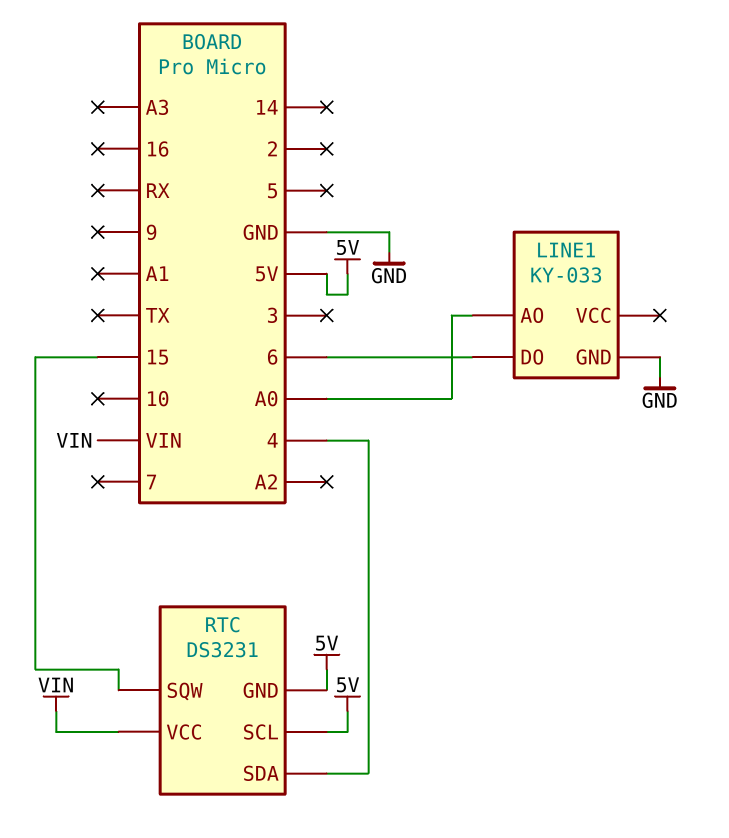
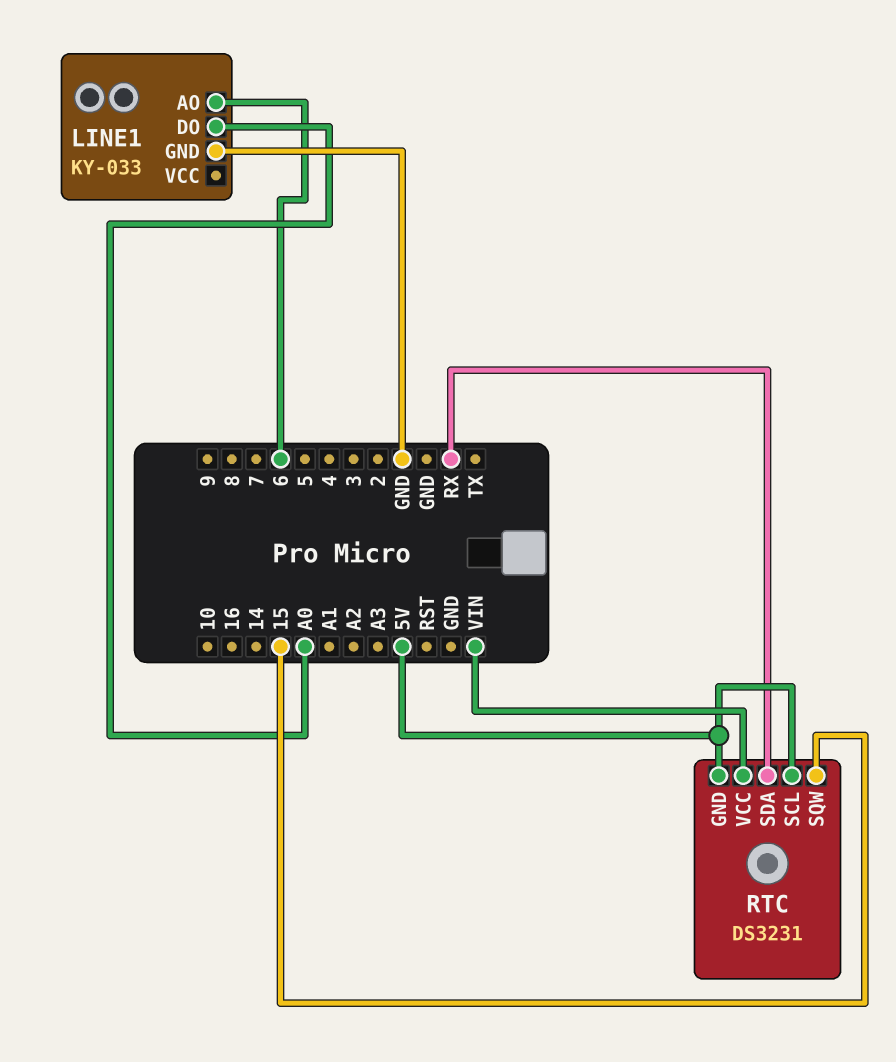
LINE1 pin AO: A0 -> 6
LINE1 pin DO: 6 -> A0
RTC pin SDA: 4 -> RX

